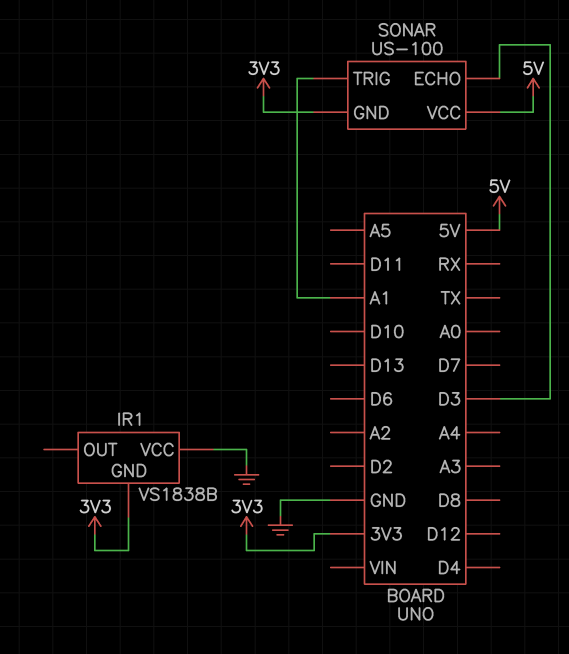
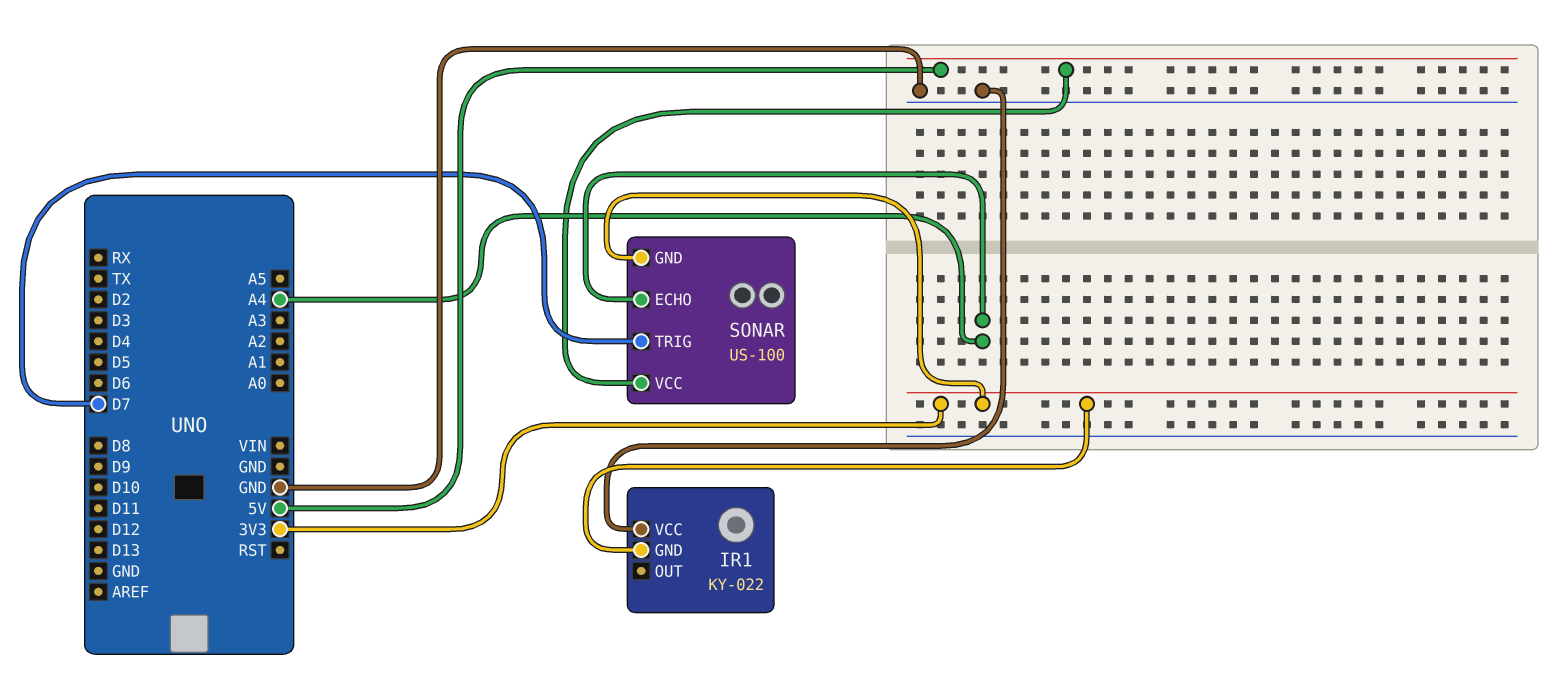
IR1: VS1838B -> KY-022
SONAR pin ECHO: D3 -> A4
SONAR pin TRIG: A1 -> D7

